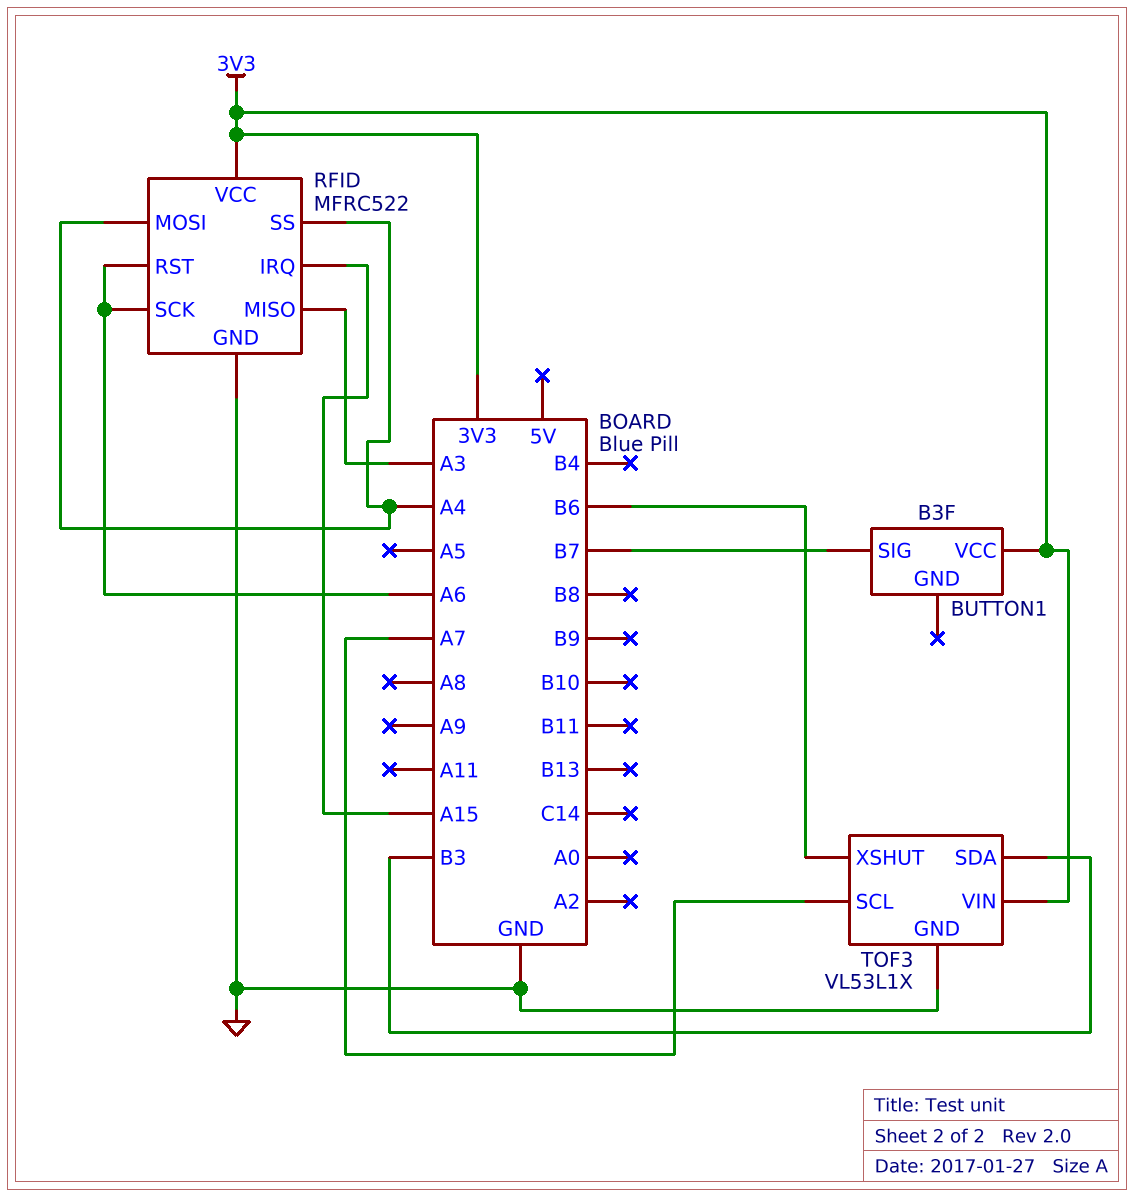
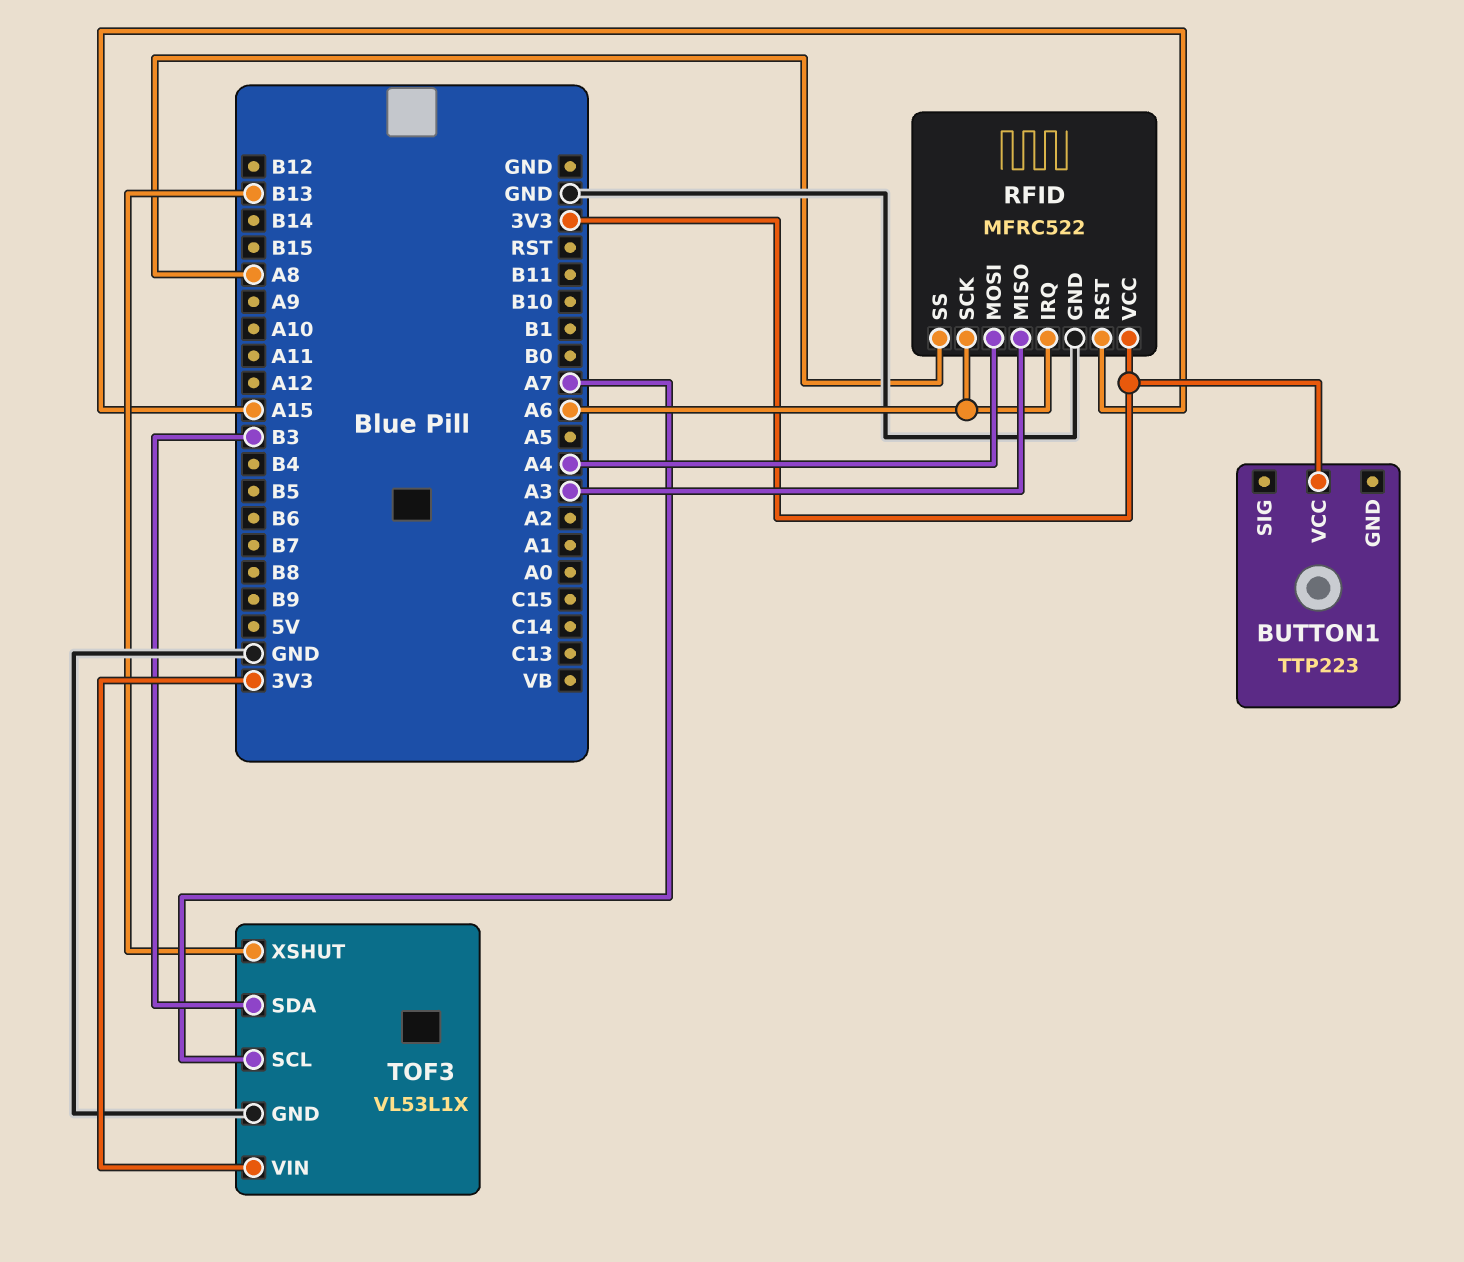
BUTTON1: B3F -> TTP223
BUTTON1 pin SIG: B7 -> none
RFID pin IRQ: A15 -> A6
RFID pin RST: A6 -> A15
RFID pin SS: A4 -> A8
TOF3 pin XSHUT: B6 -> B13

